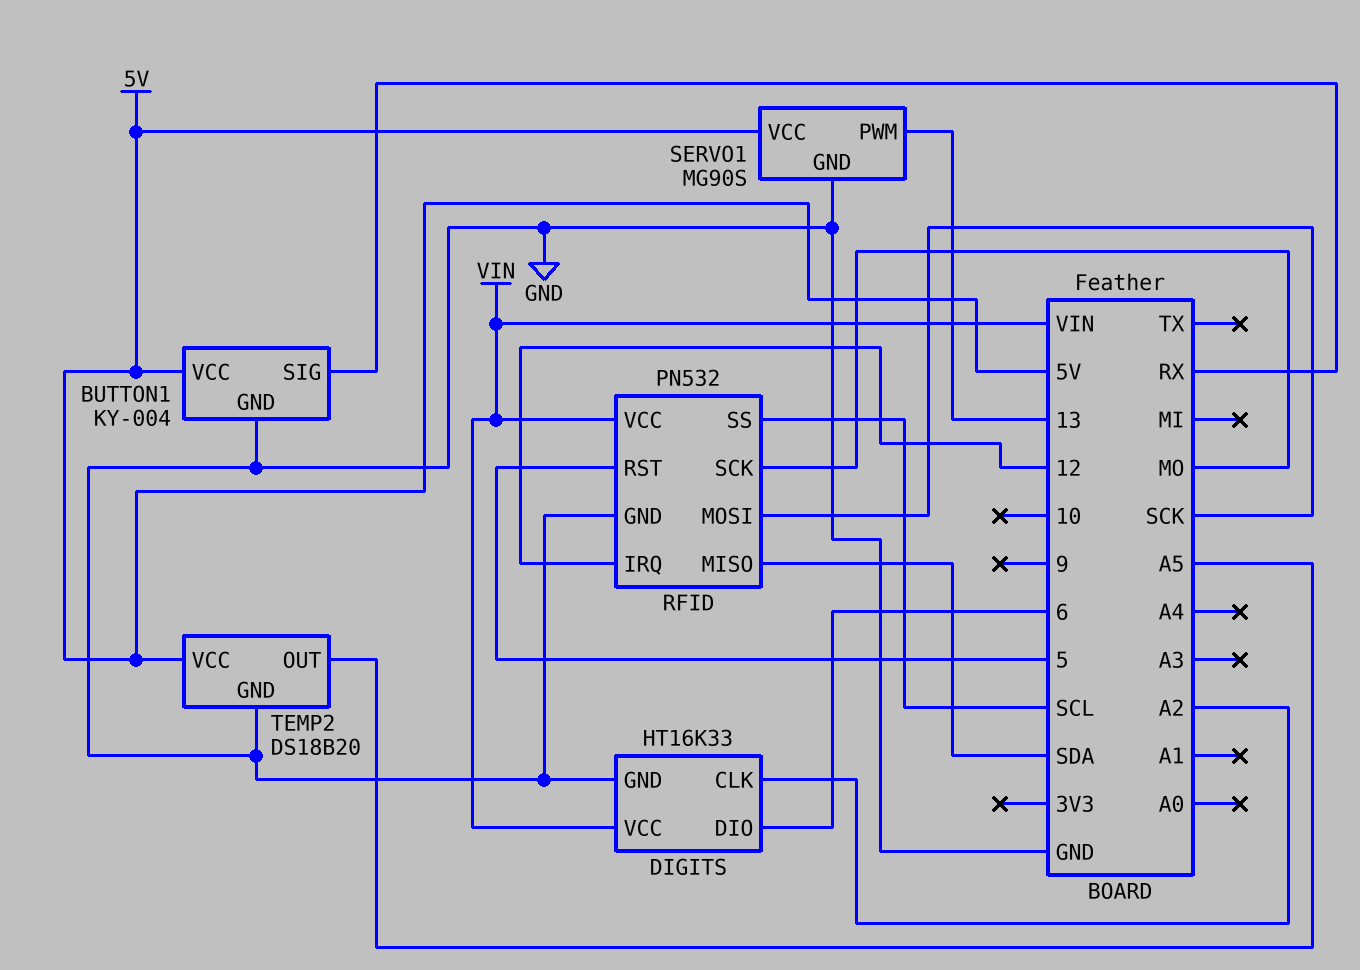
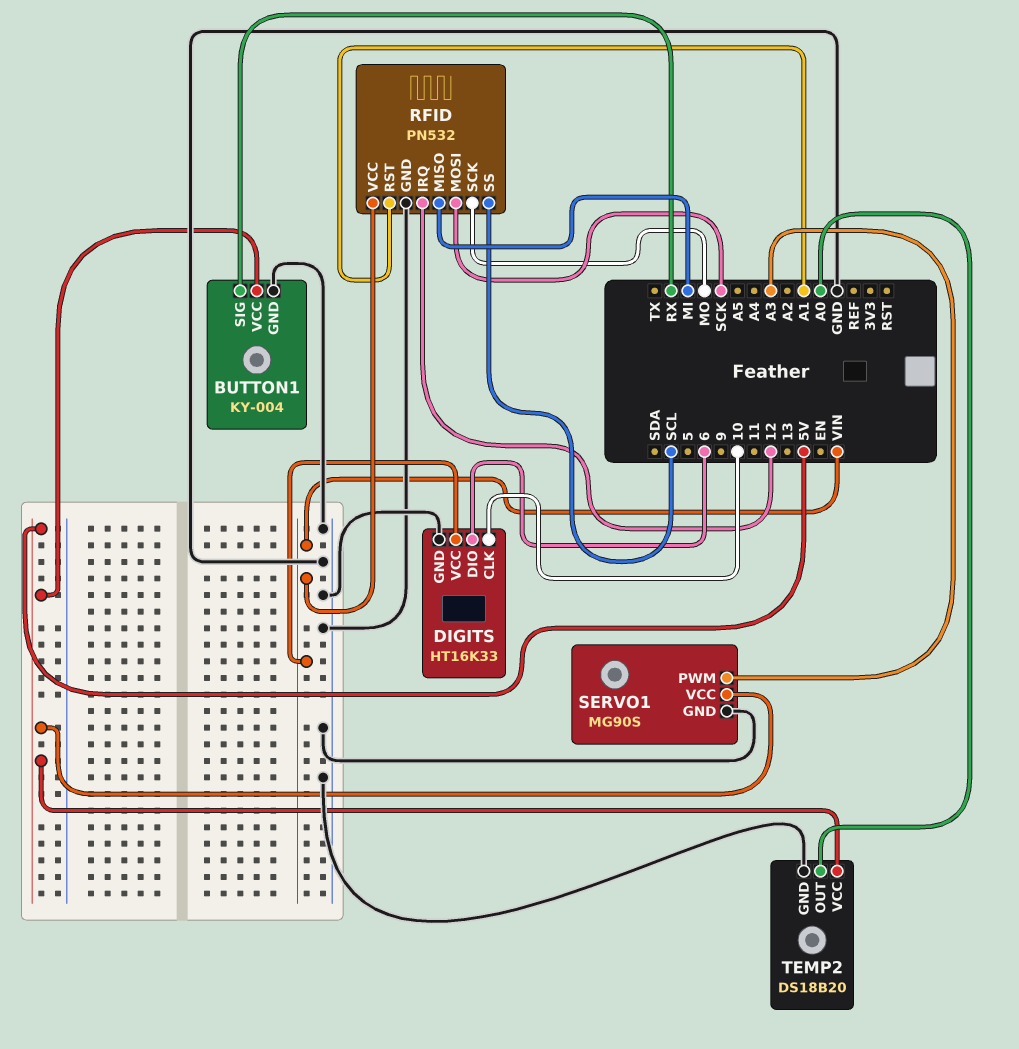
DIGITS pin CLK: A2 -> 10
RFID pin MISO: SDA -> MI
RFID pin RST: 5 -> A1
SERVO1 pin PWM: 13 -> A3
TEMP2 pin OUT: A5 -> A0

